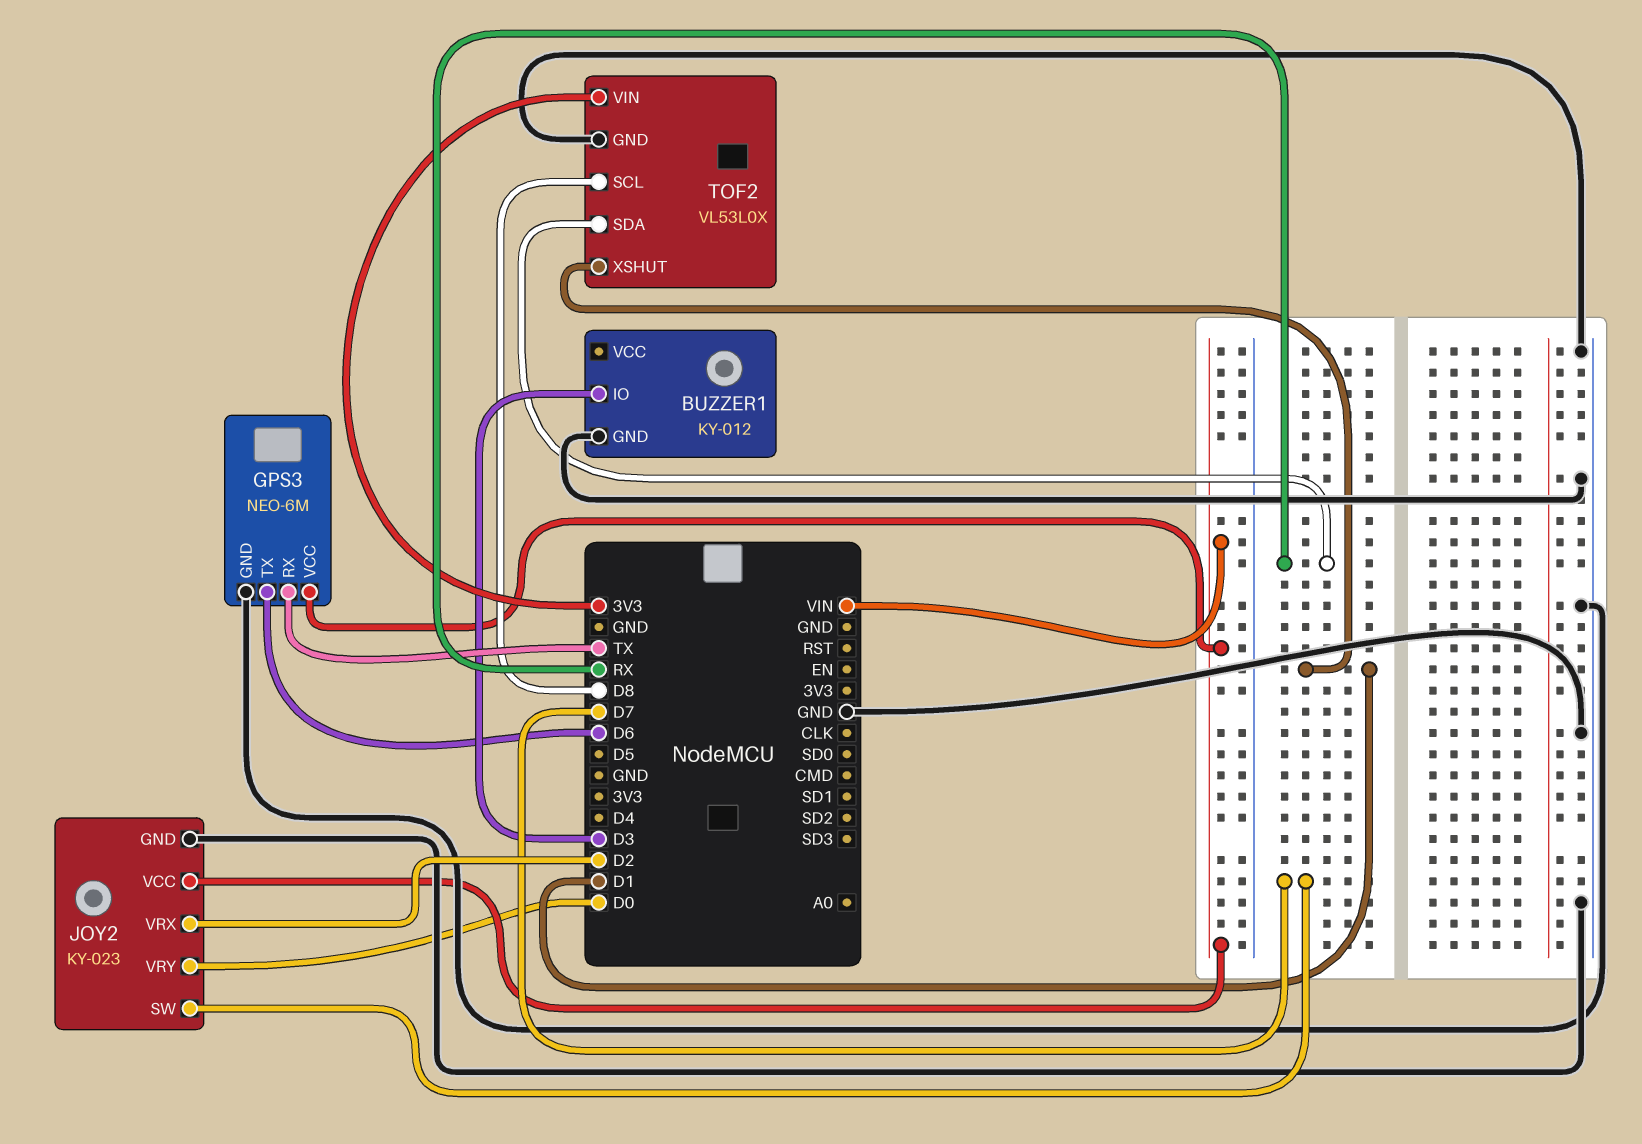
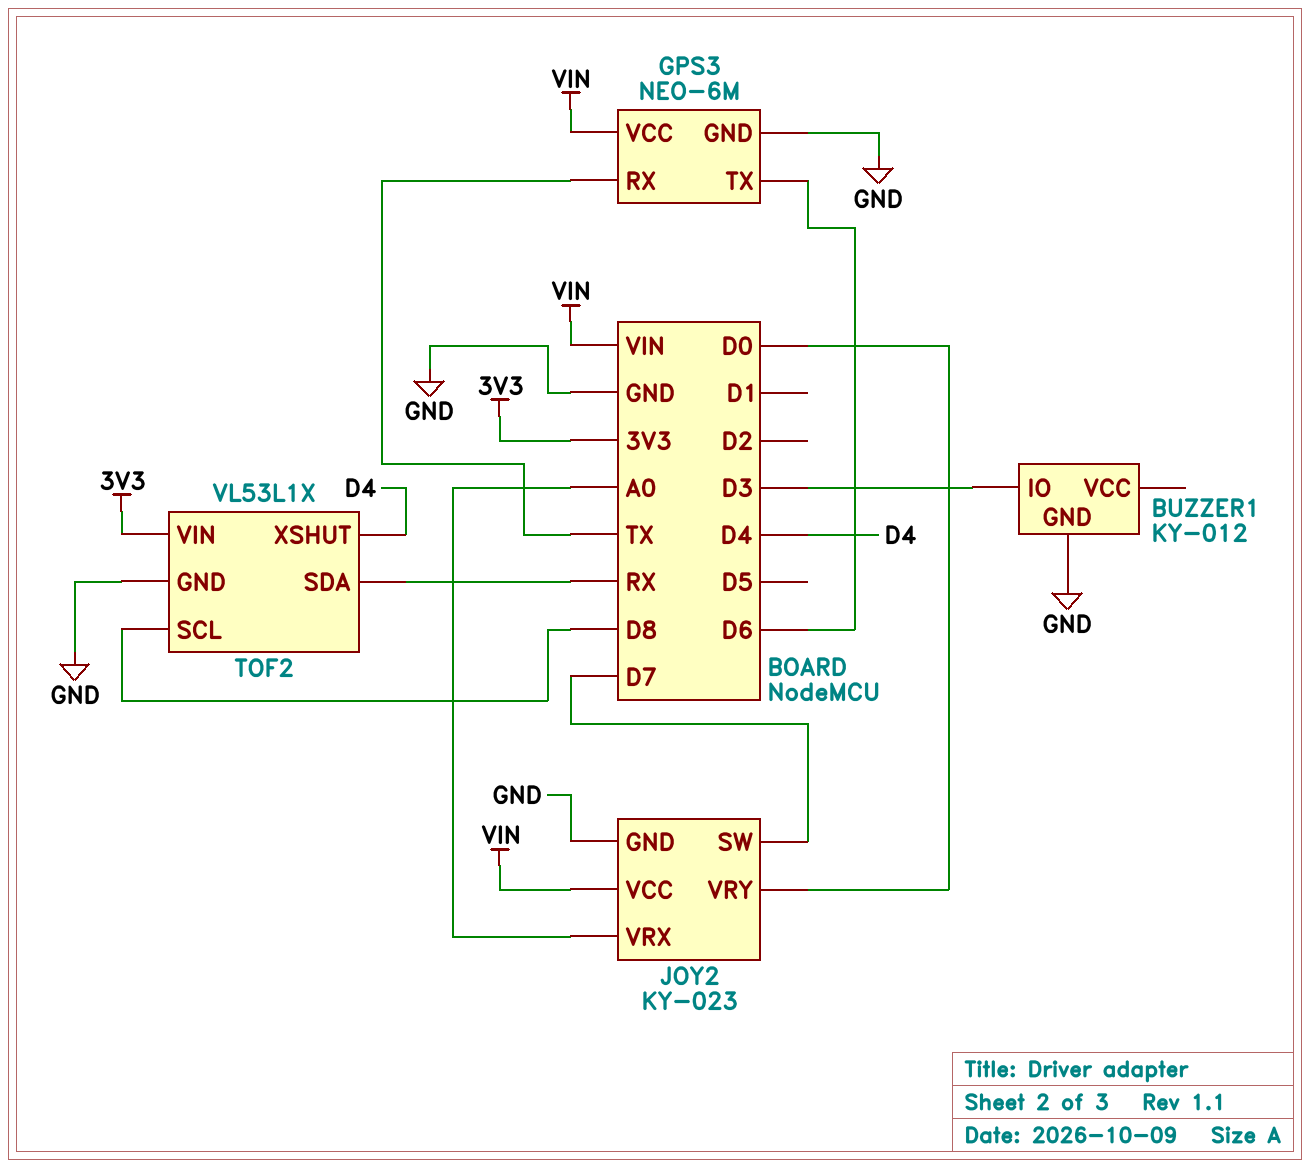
JOY2 pin VRX: D2 -> A0
TOF2: VL53L0X -> VL53L1X
TOF2 pin XSHUT: D1 -> D4

